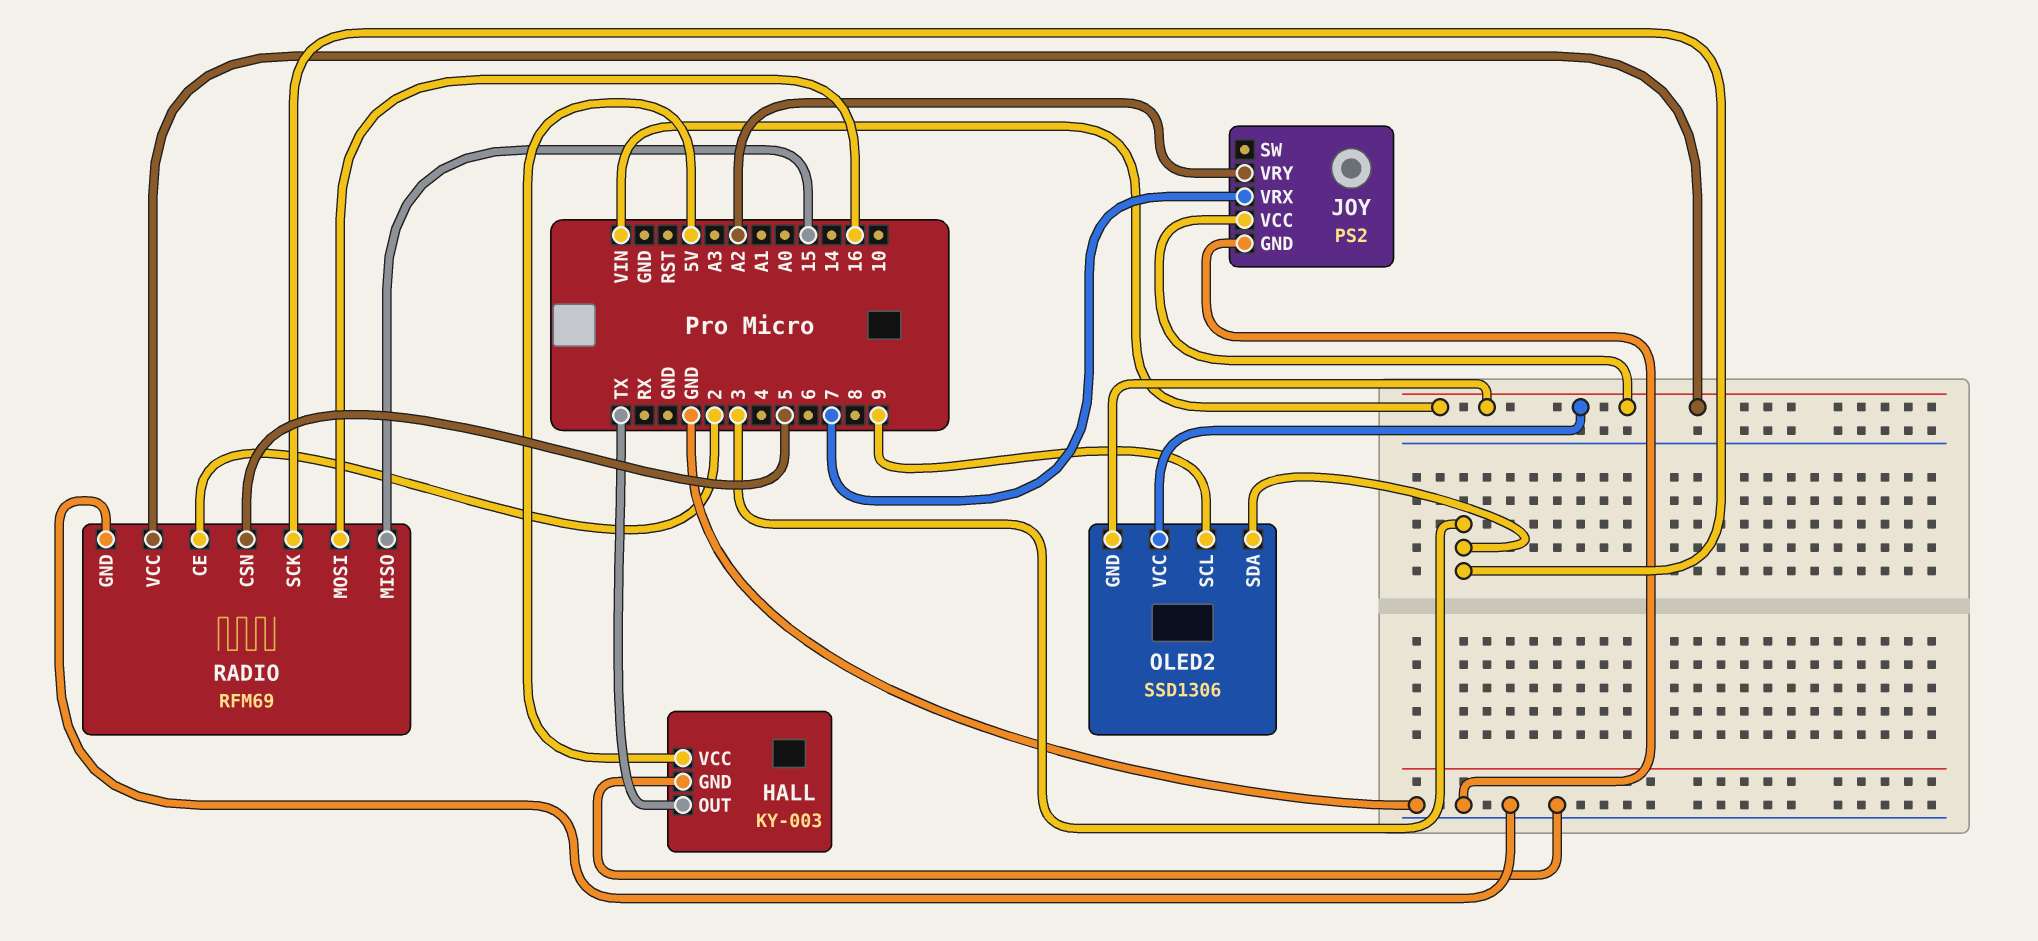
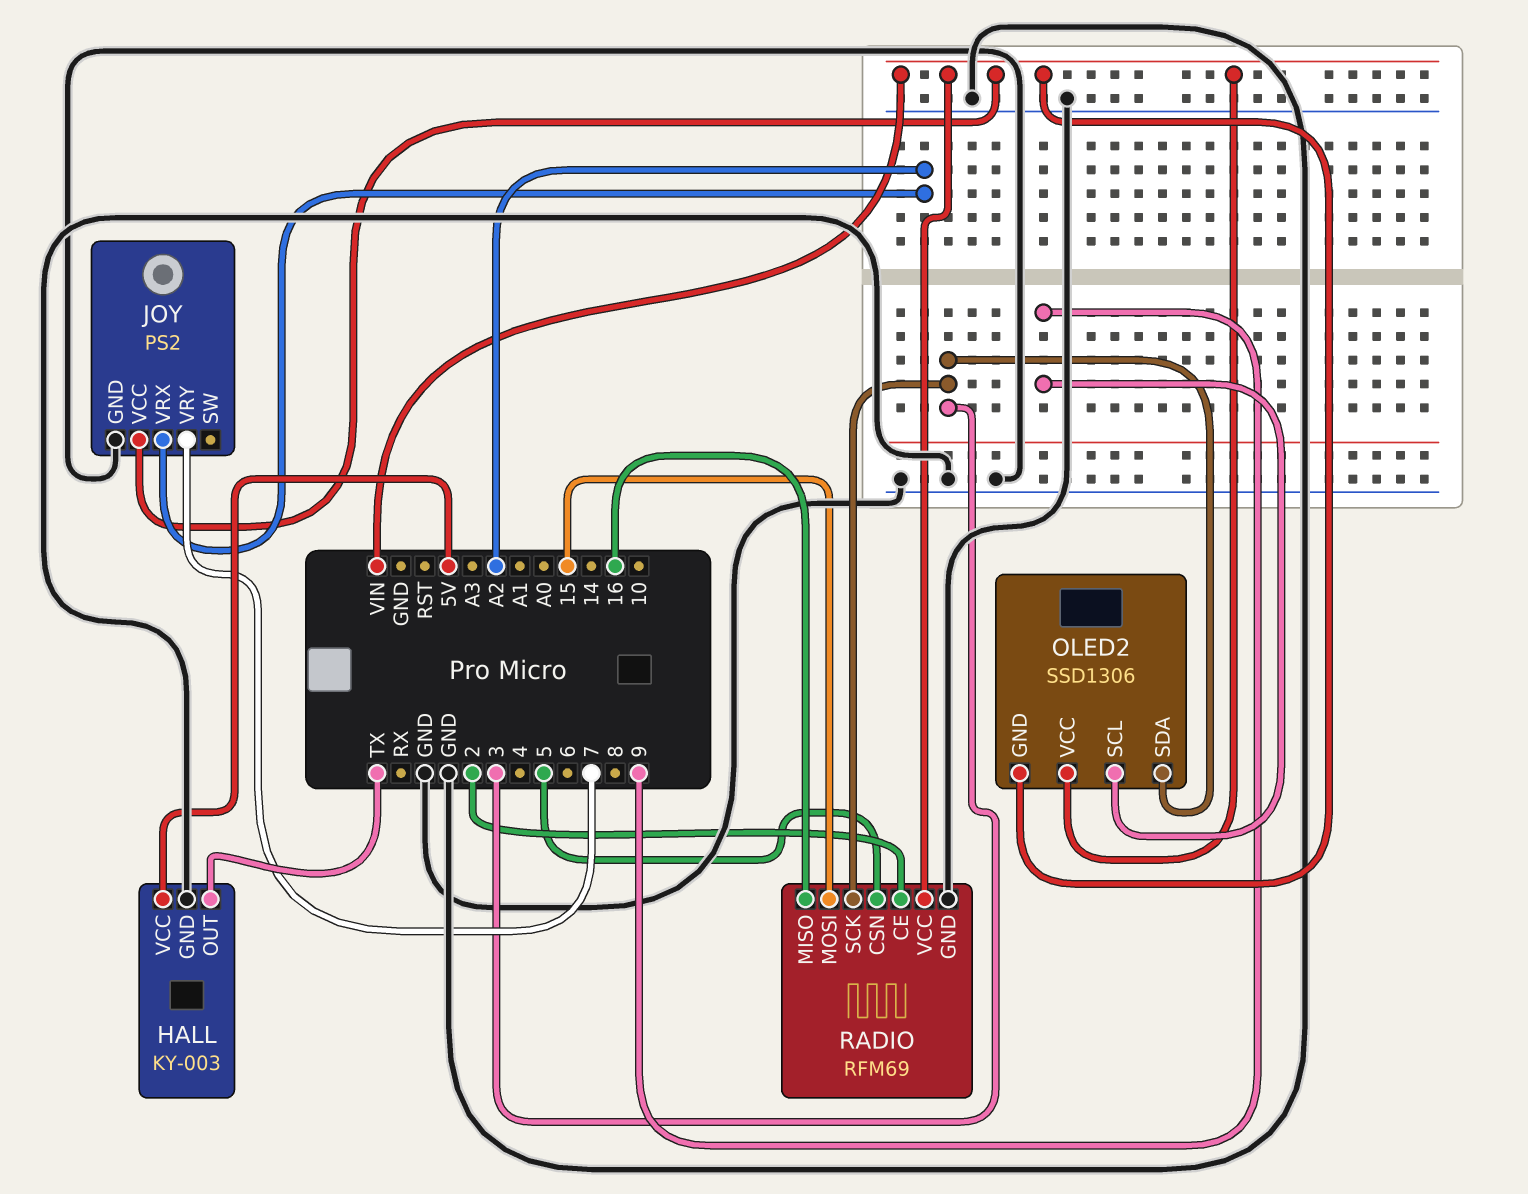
JOY pin VRX: 7 -> A2
JOY pin VRY: A2 -> 7
RADIO pin MISO: 15 -> 16
RADIO pin MOSI: 16 -> 15

